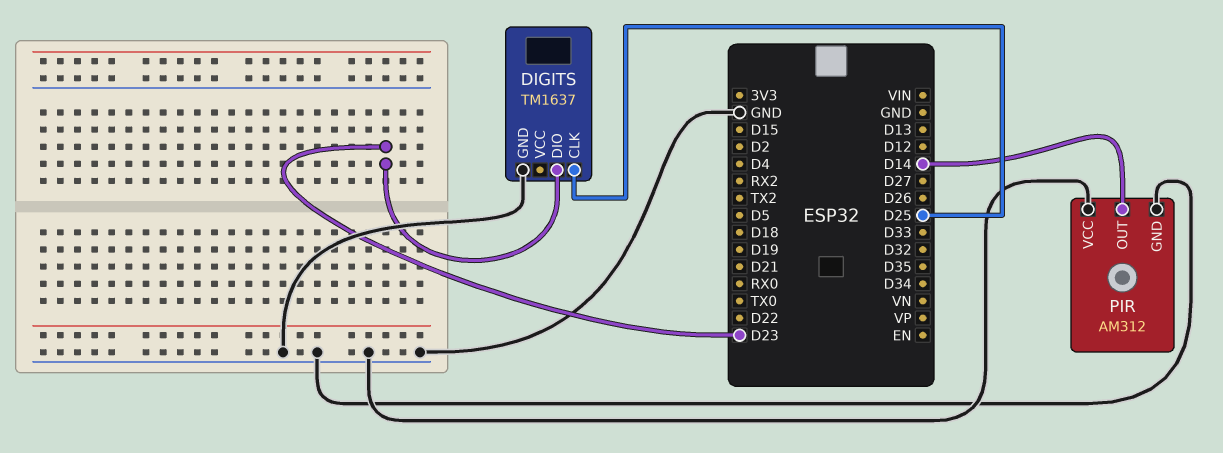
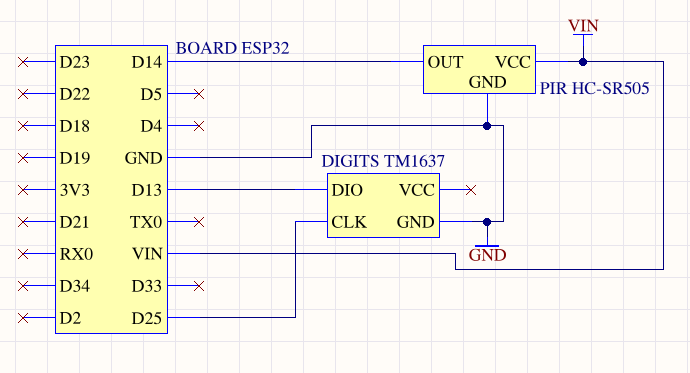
DIGITS pin DIO: D23 -> D13
PIR: AM312 -> HC-SR505
PIR pin VCC: GND -> VIN

